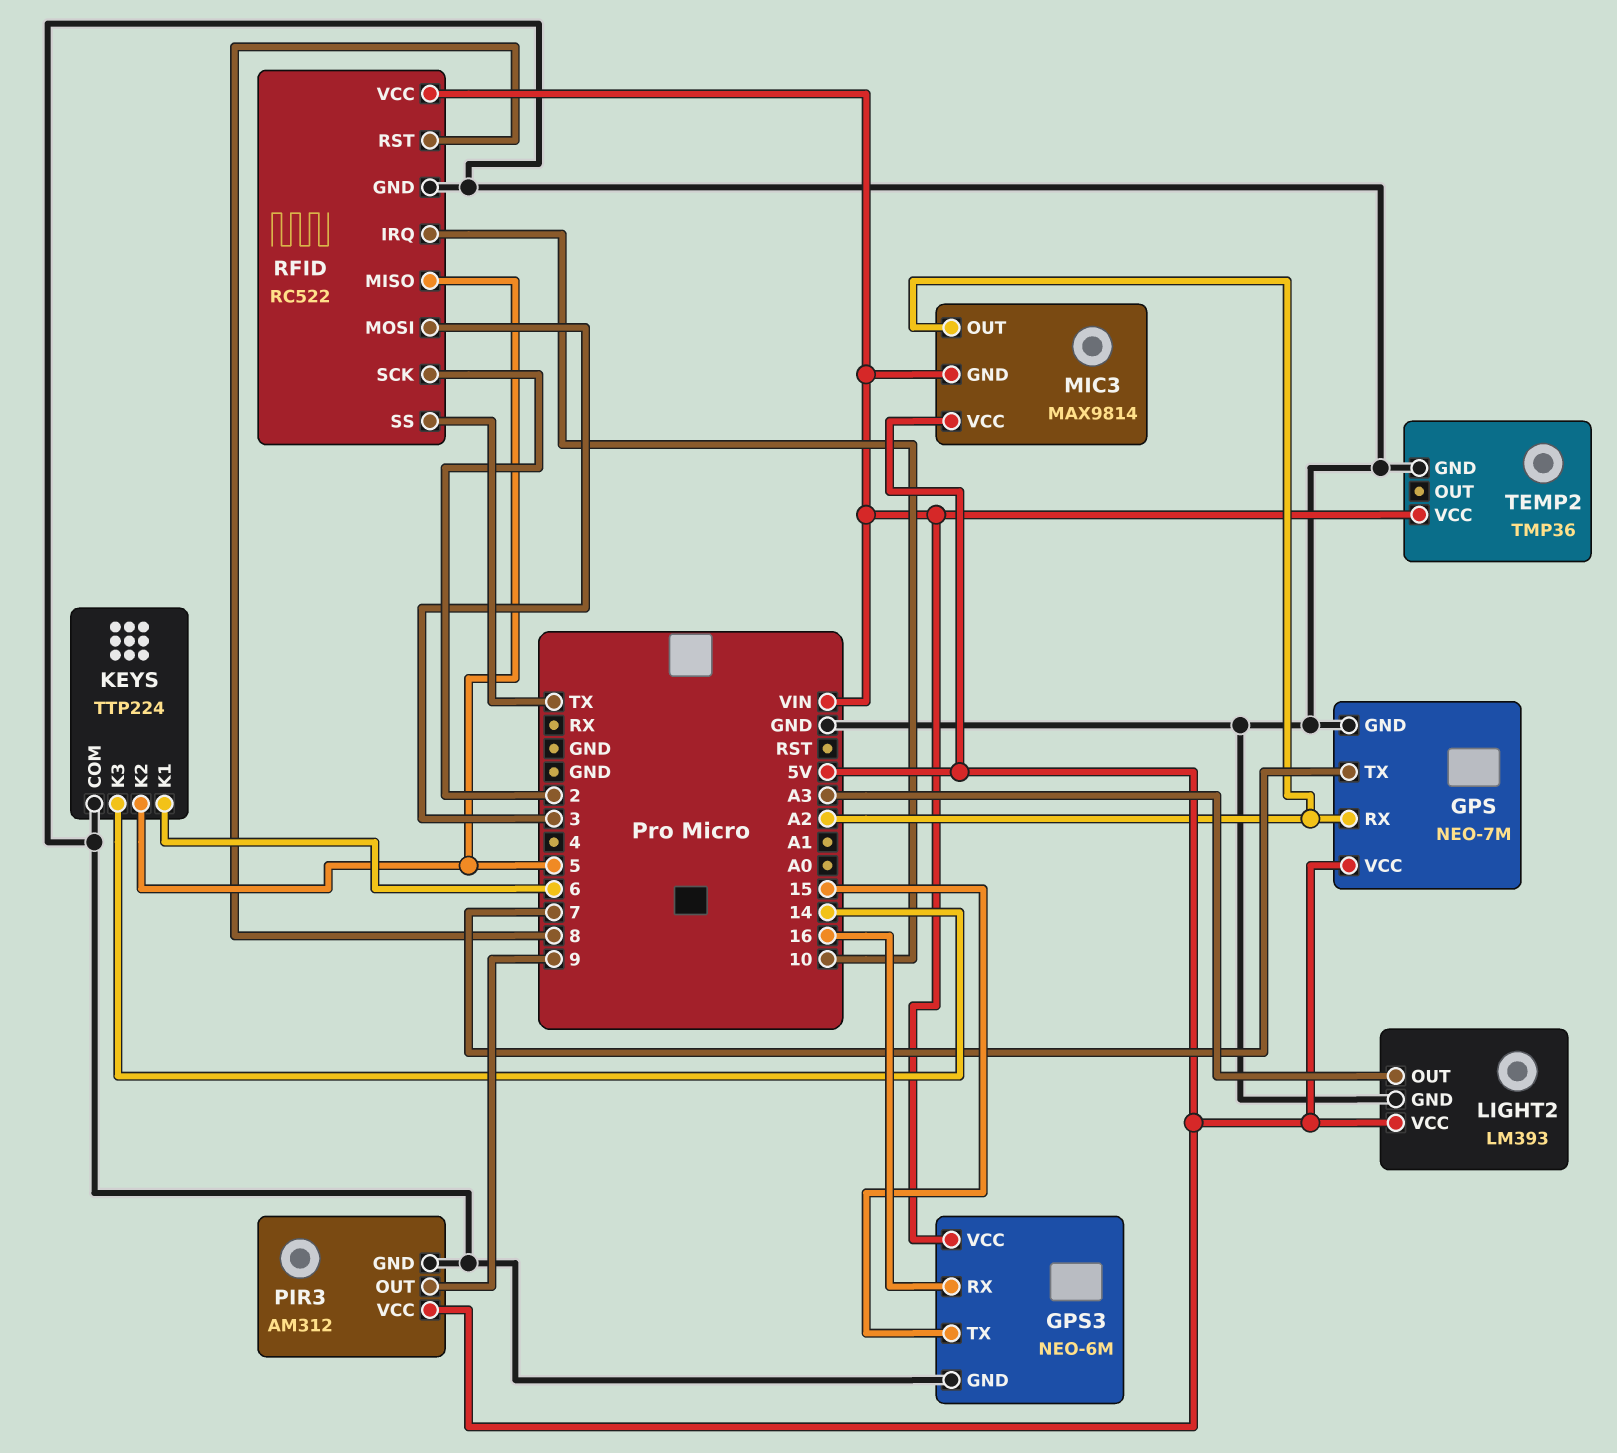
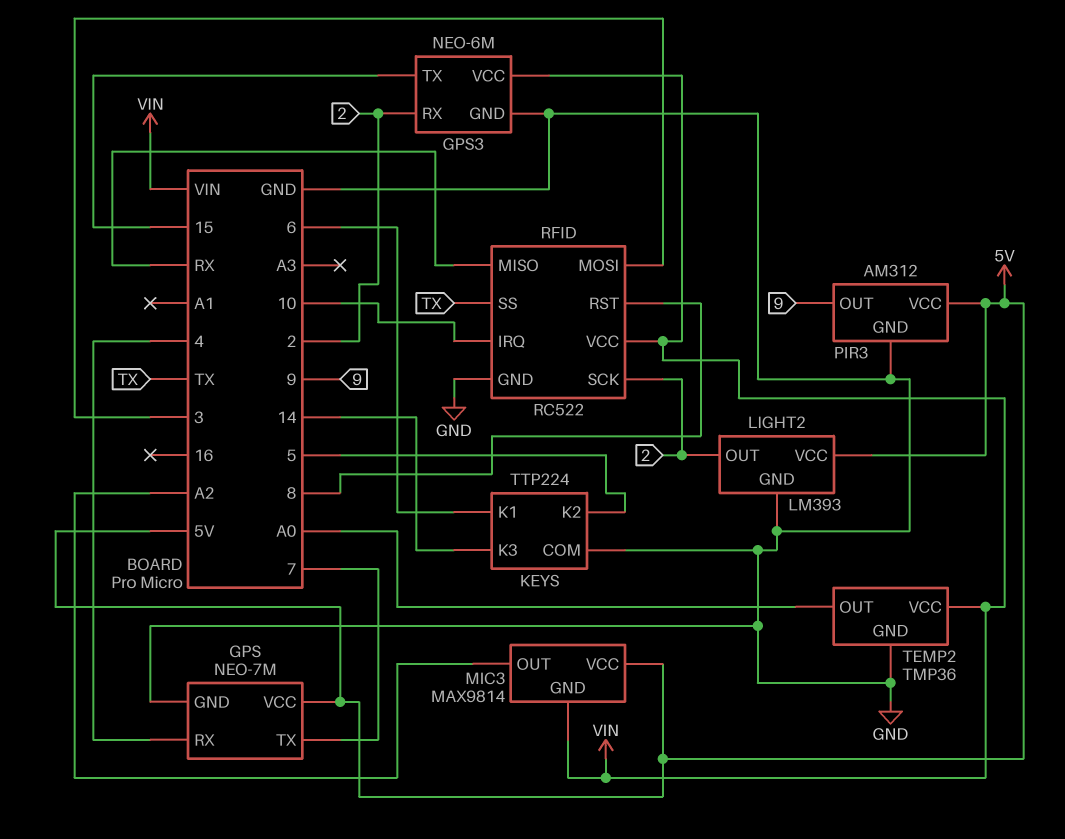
GPS pin RX: A2 -> 4
GPS3 pin RX: 16 -> 2
LIGHT2 pin OUT: A3 -> 2
RFID pin MISO: 5 -> RX
TEMP2 pin OUT: none -> A0

